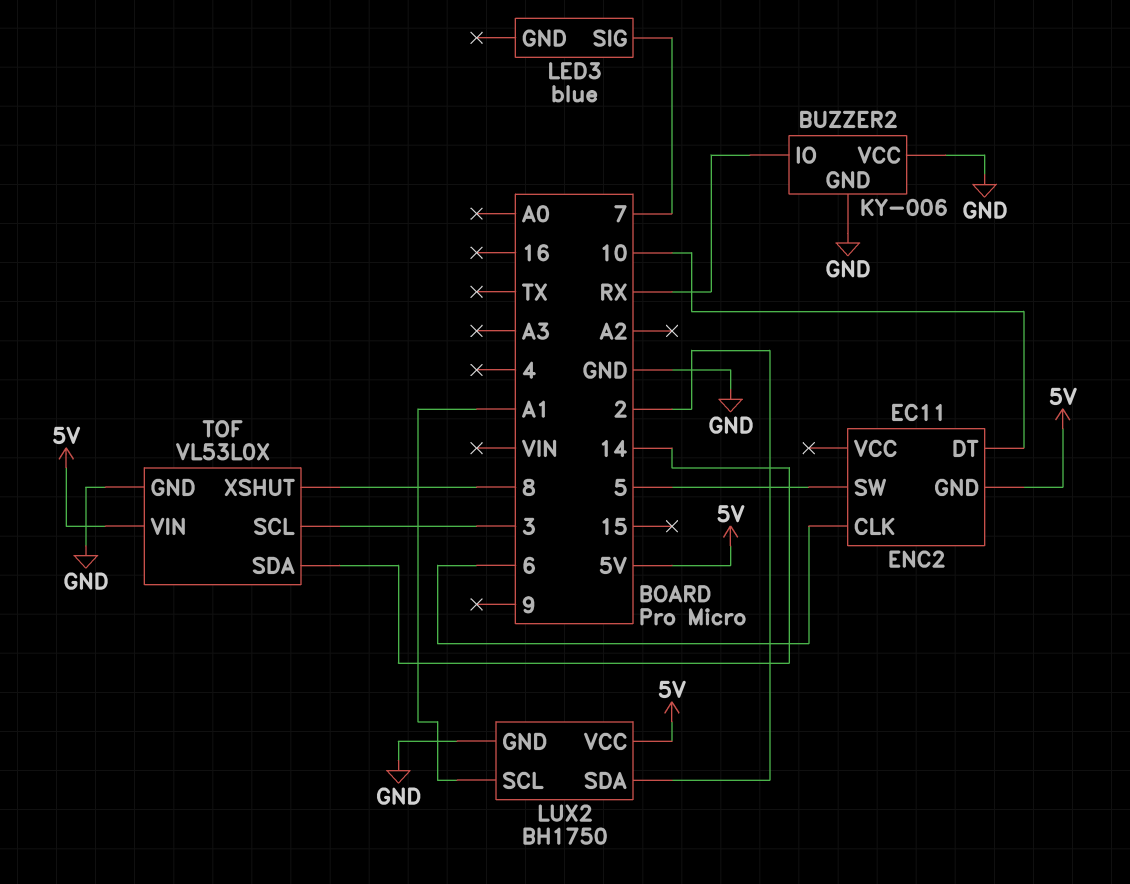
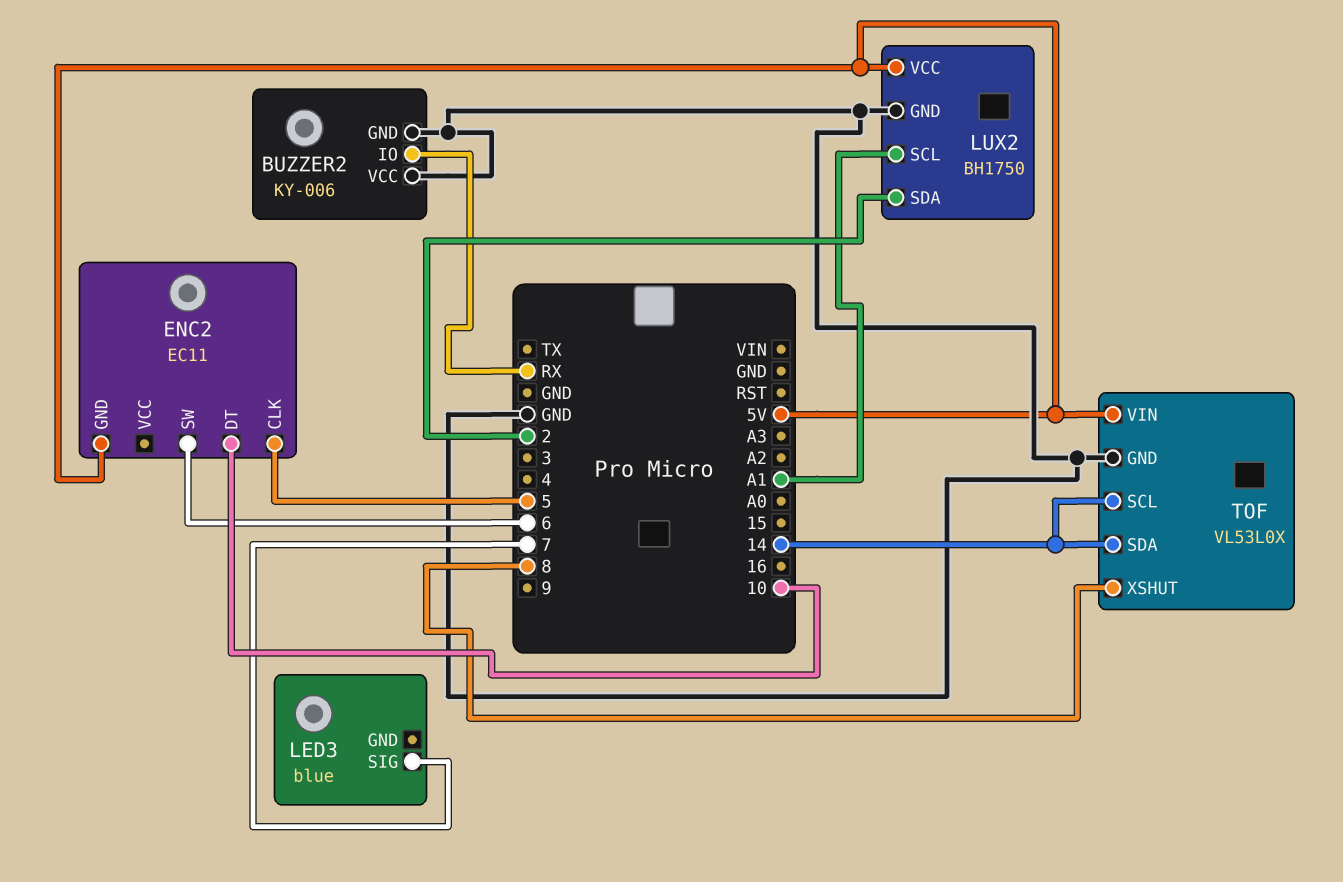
ENC2 pin CLK: 6 -> 5
ENC2 pin SW: 5 -> 6
TOF pin SCL: 3 -> 14

